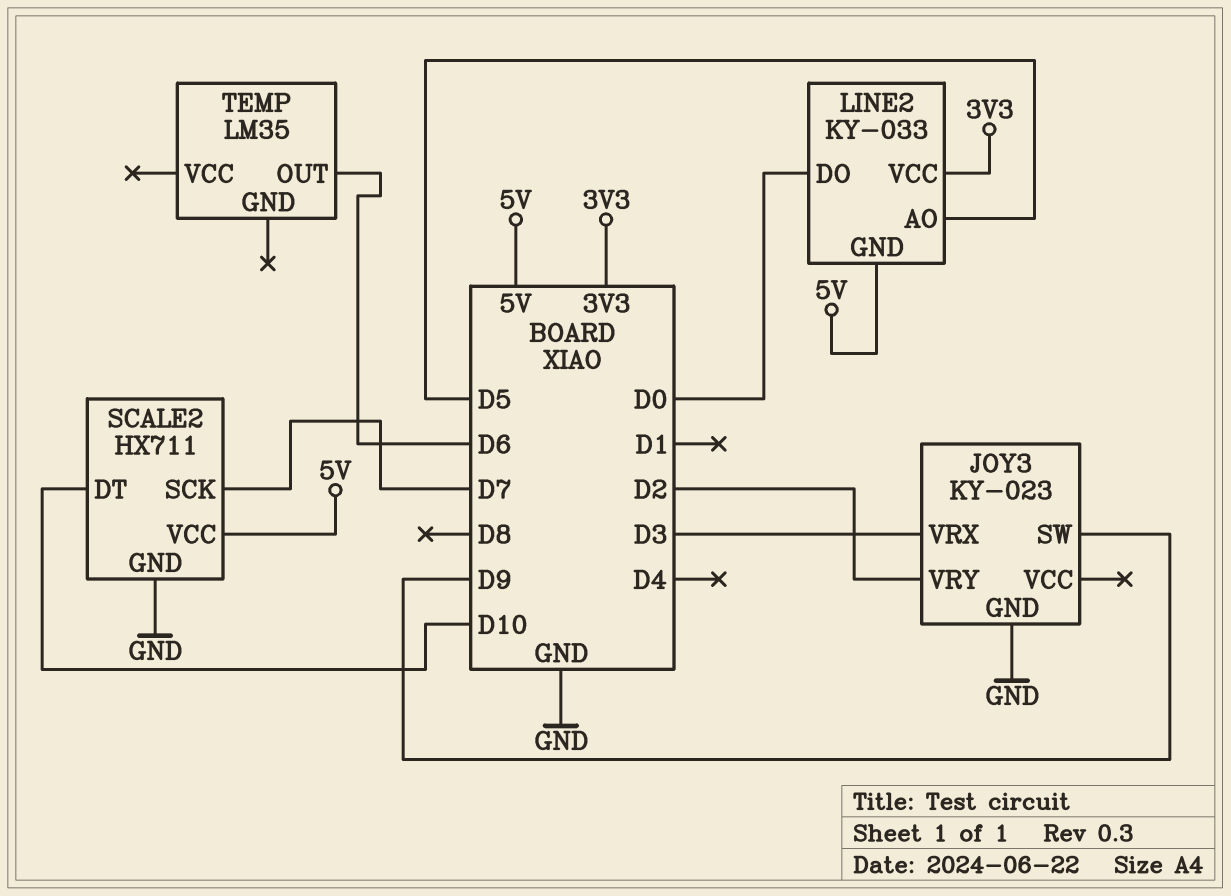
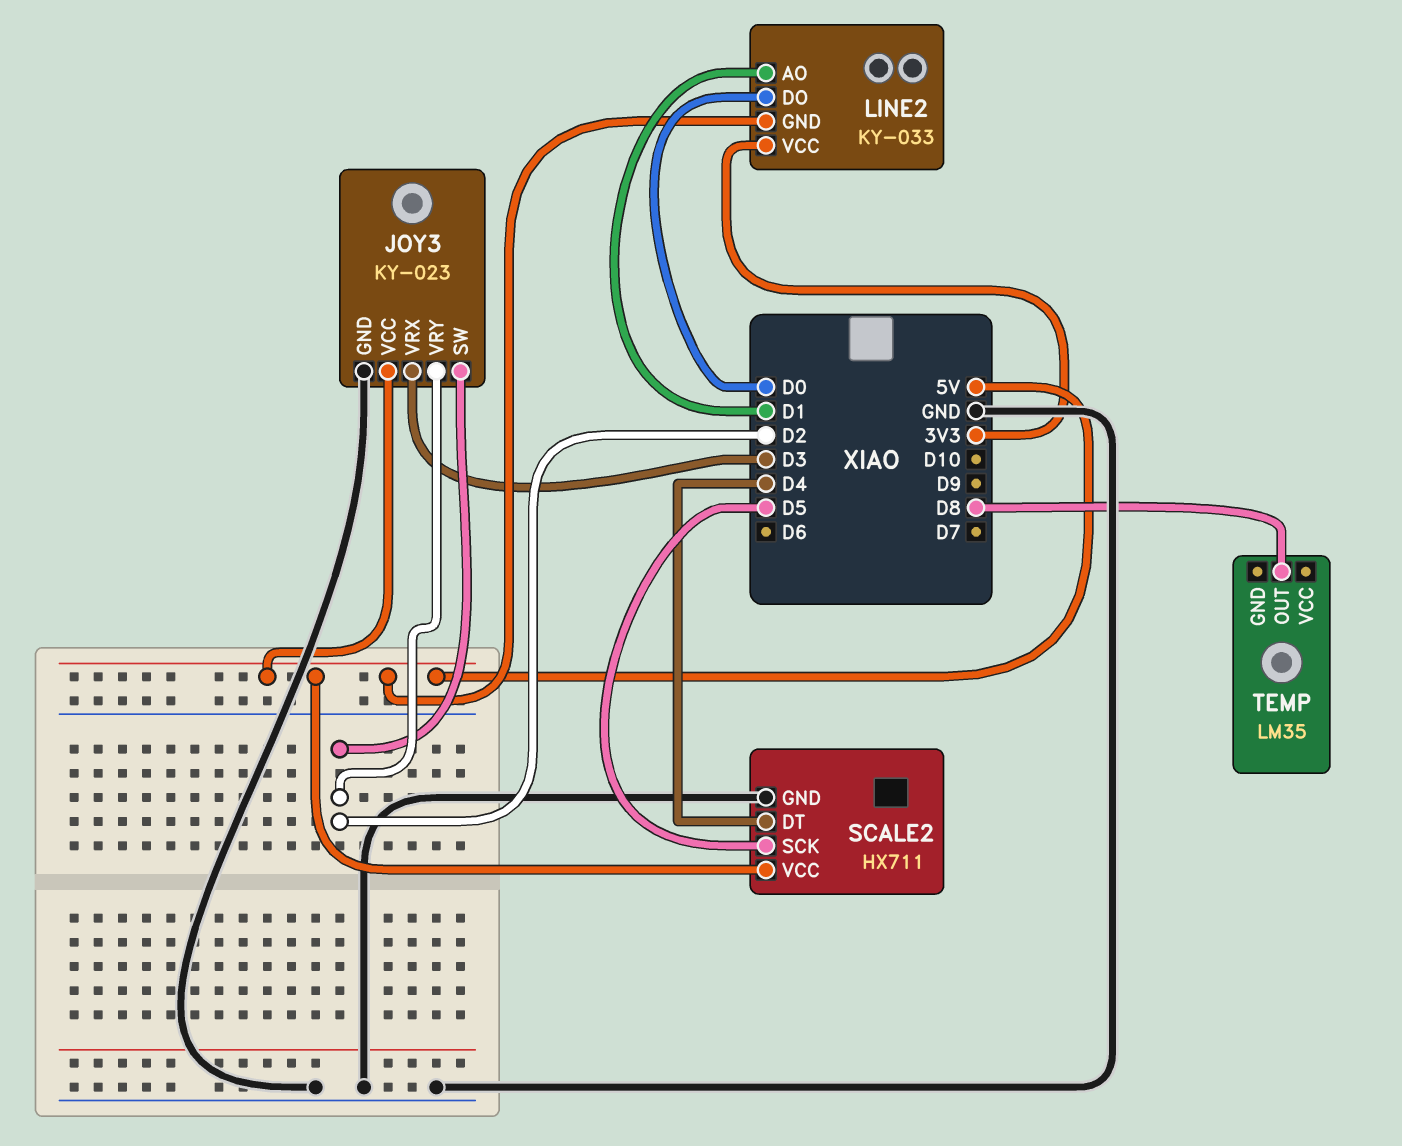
JOY3 pin SW: D9 -> D2
JOY3 pin VCC: none -> 5V
LINE2 pin AO: D5 -> D1
SCALE2 pin DT: D10 -> D4
SCALE2 pin SCK: D7 -> D5
TEMP pin OUT: D6 -> D8

